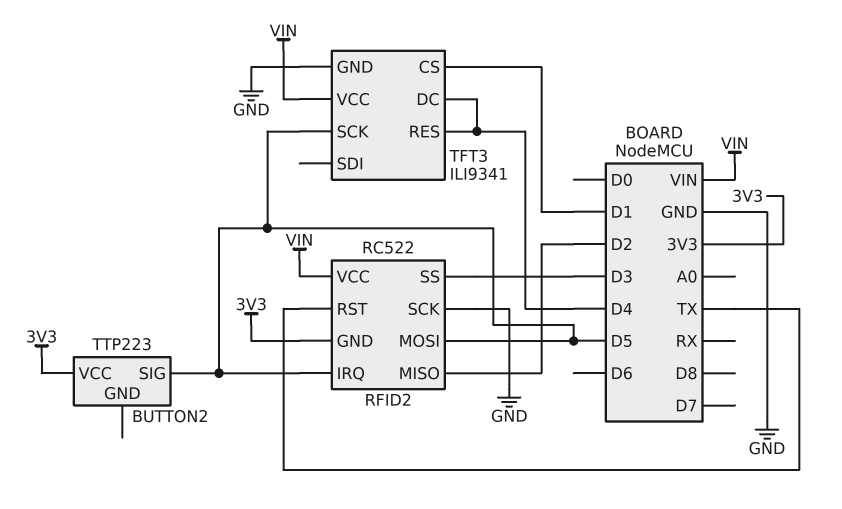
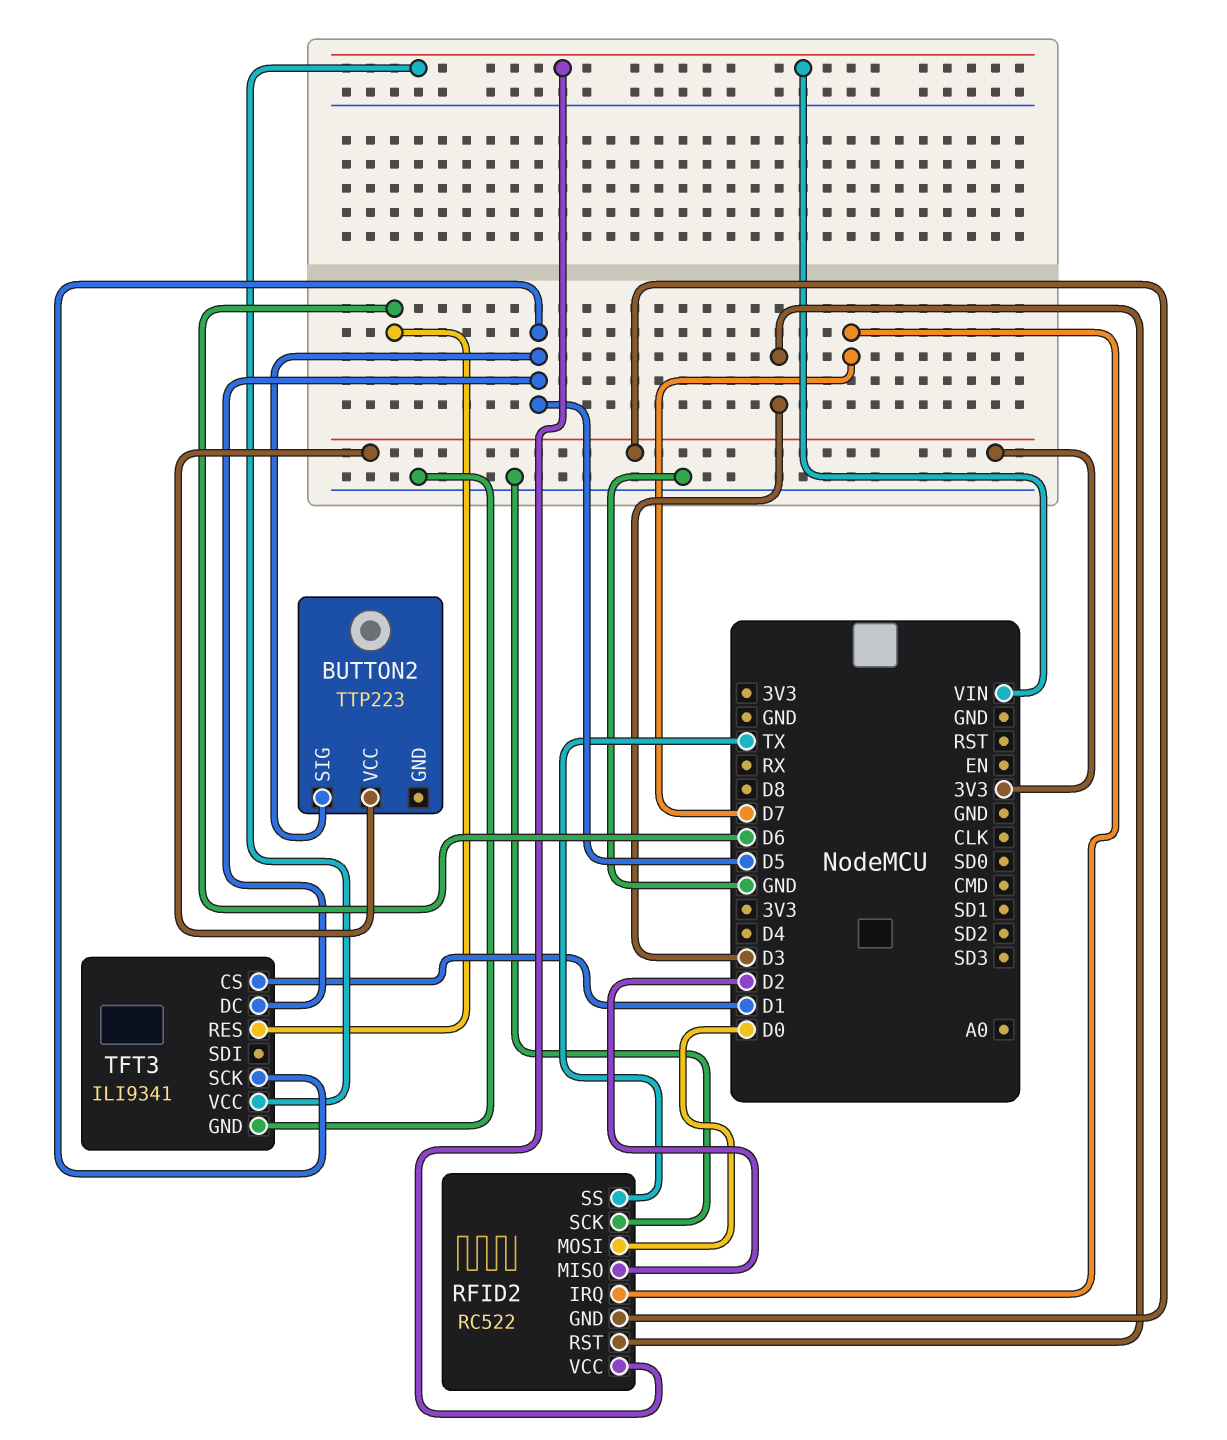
RFID2 pin IRQ: D5 -> D7
RFID2 pin MOSI: D5 -> D0
RFID2 pin RST: TX -> D3
RFID2 pin SS: D3 -> TX
TFT3 pin DC: D4 -> D5
TFT3 pin RES: D4 -> D6

